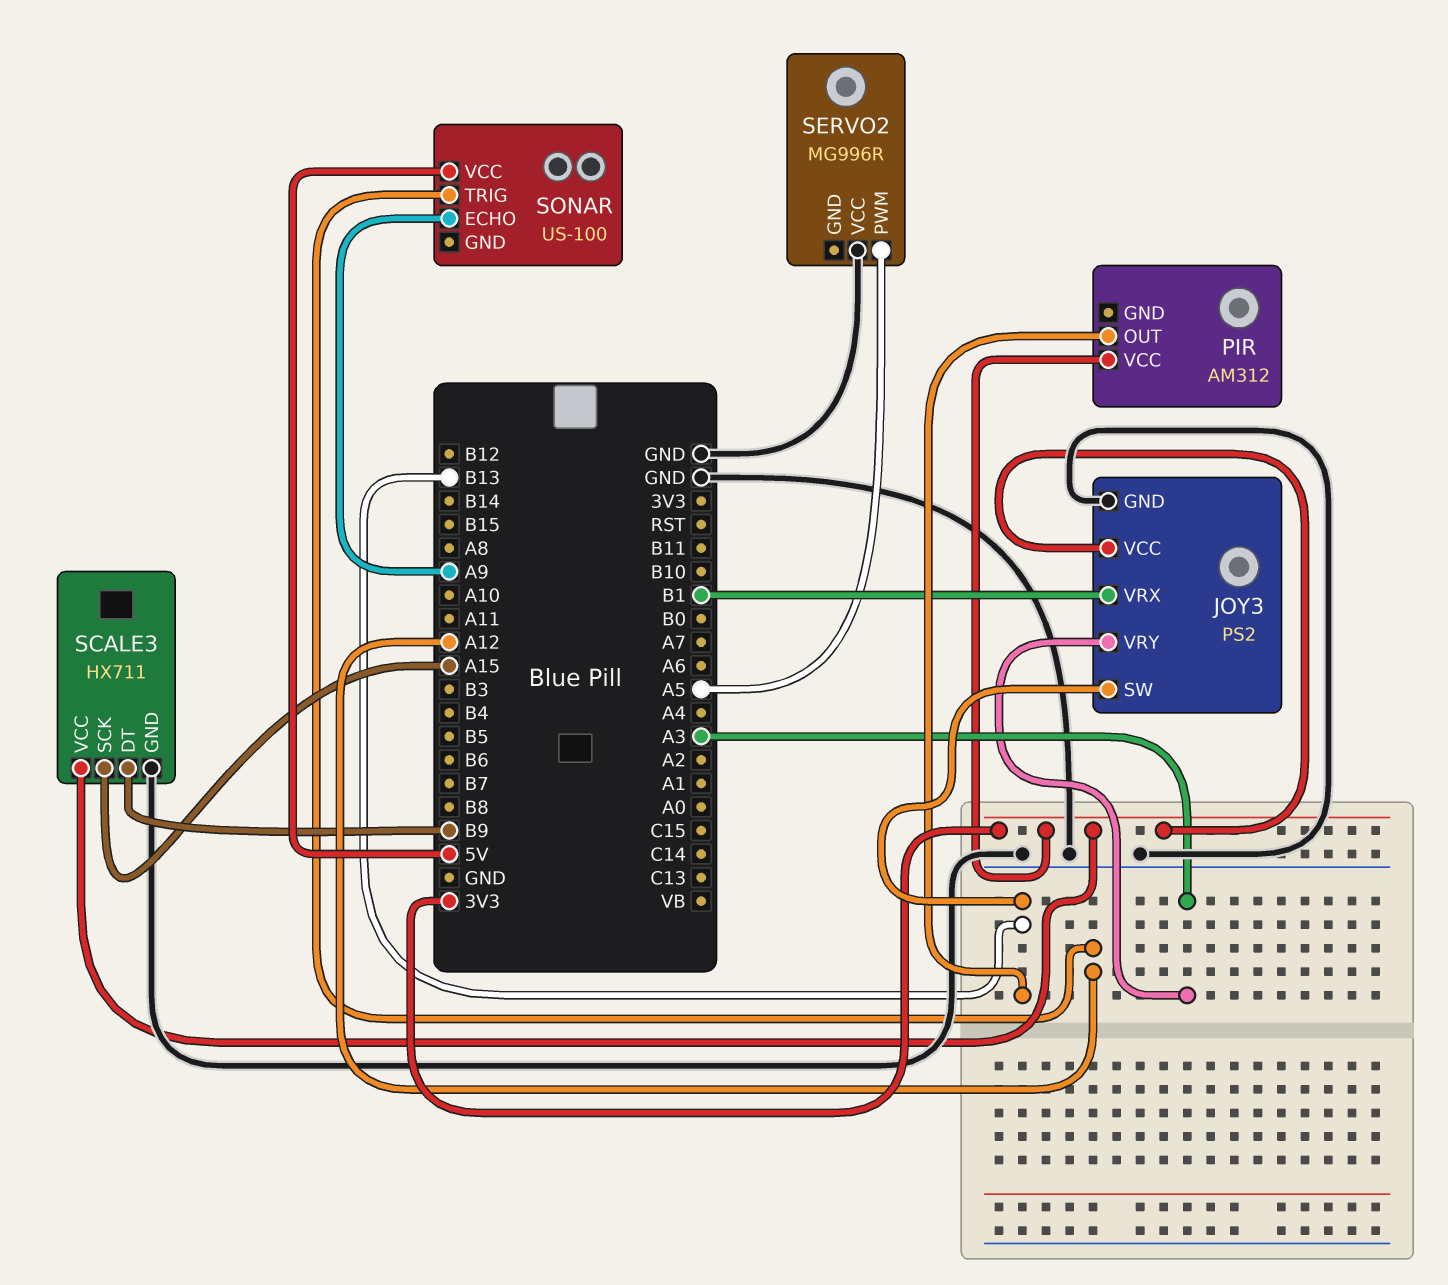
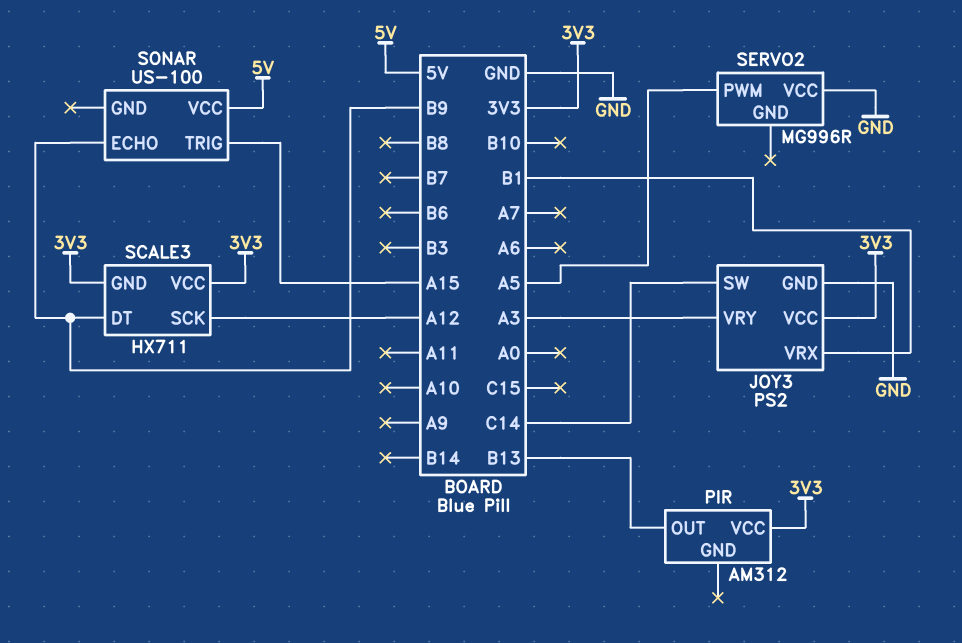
JOY3 pin SW: B13 -> C14
SCALE3 pin GND: GND -> 3V3
SCALE3 pin SCK: A15 -> A12
SONAR pin ECHO: A9 -> B9
SONAR pin TRIG: A12 -> A15

